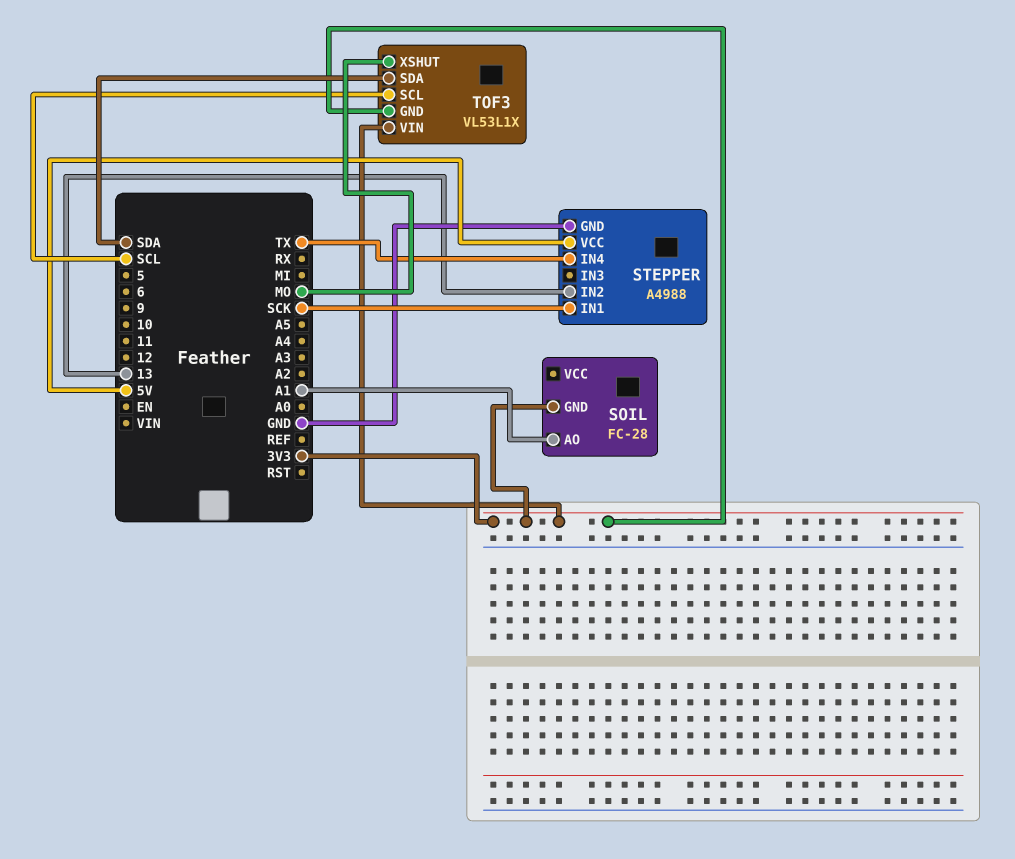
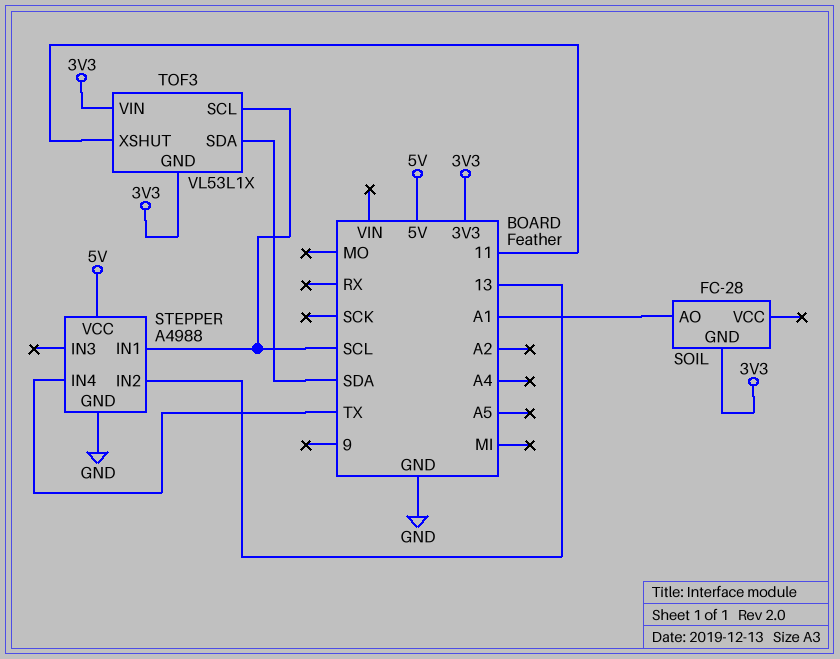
STEPPER pin IN1: SCK -> SCL
TOF3 pin XSHUT: MO -> 11

